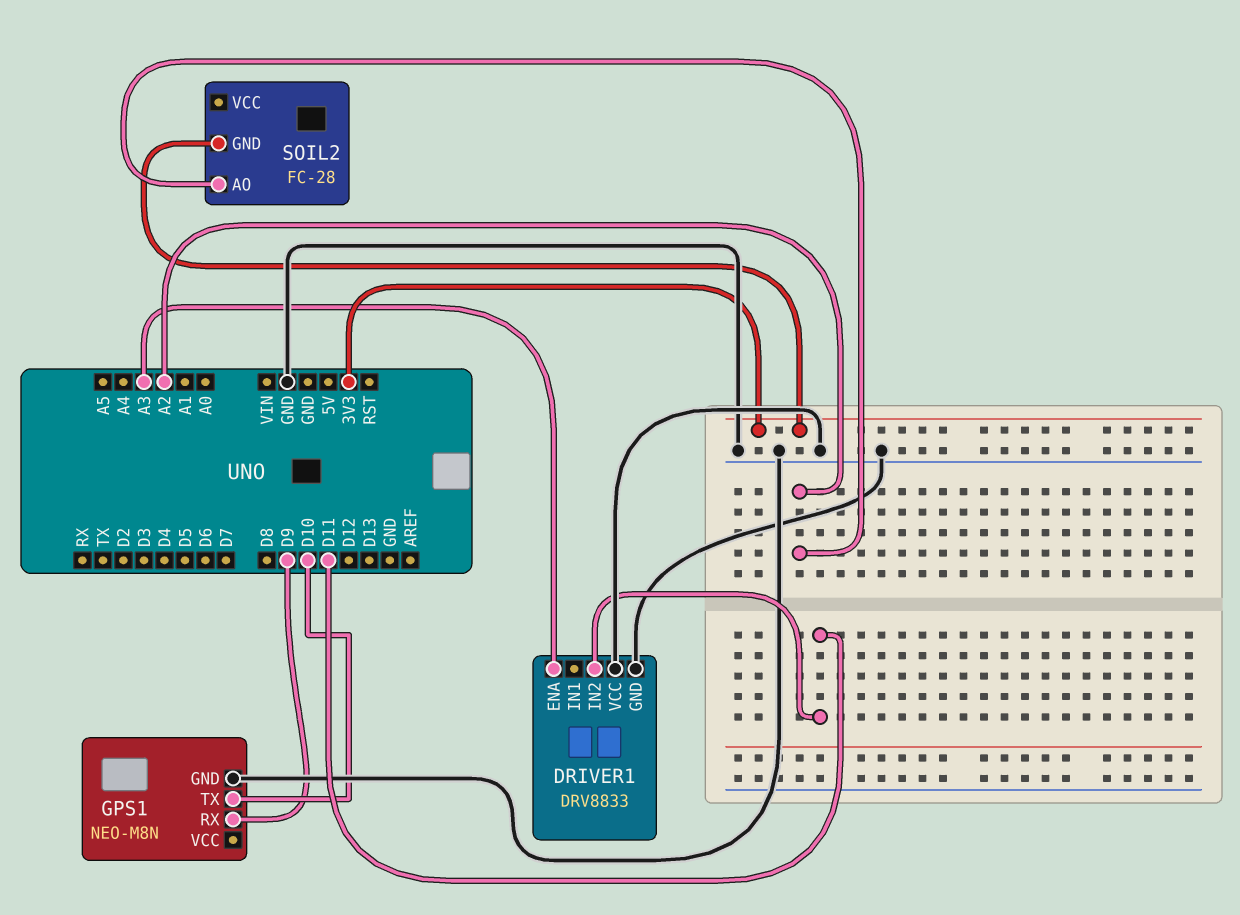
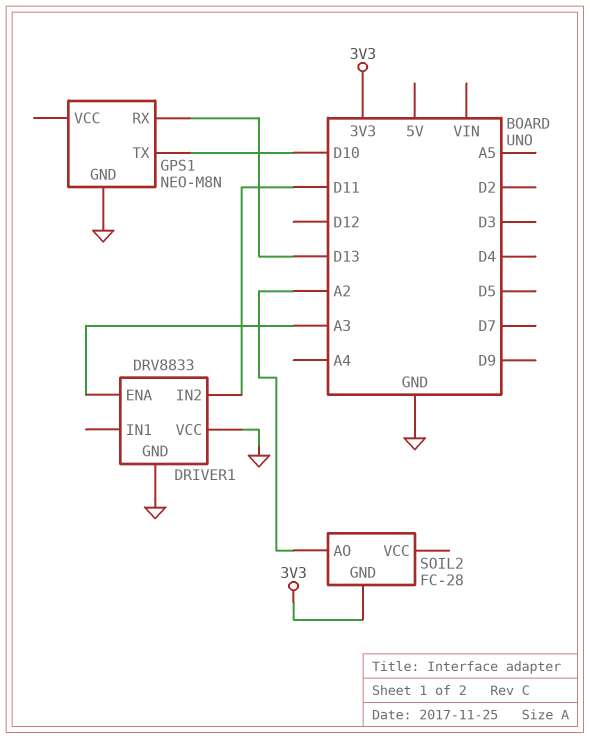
GPS1 pin RX: D9 -> D13

